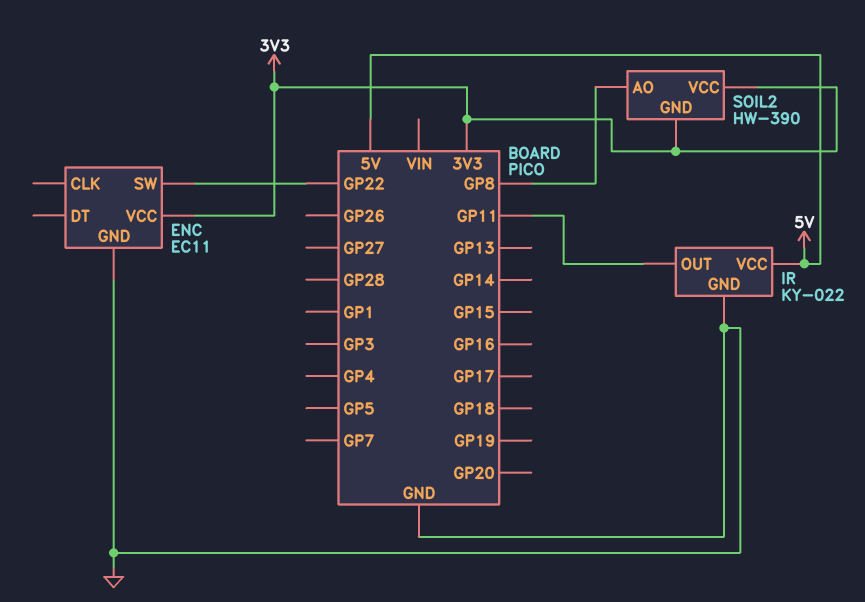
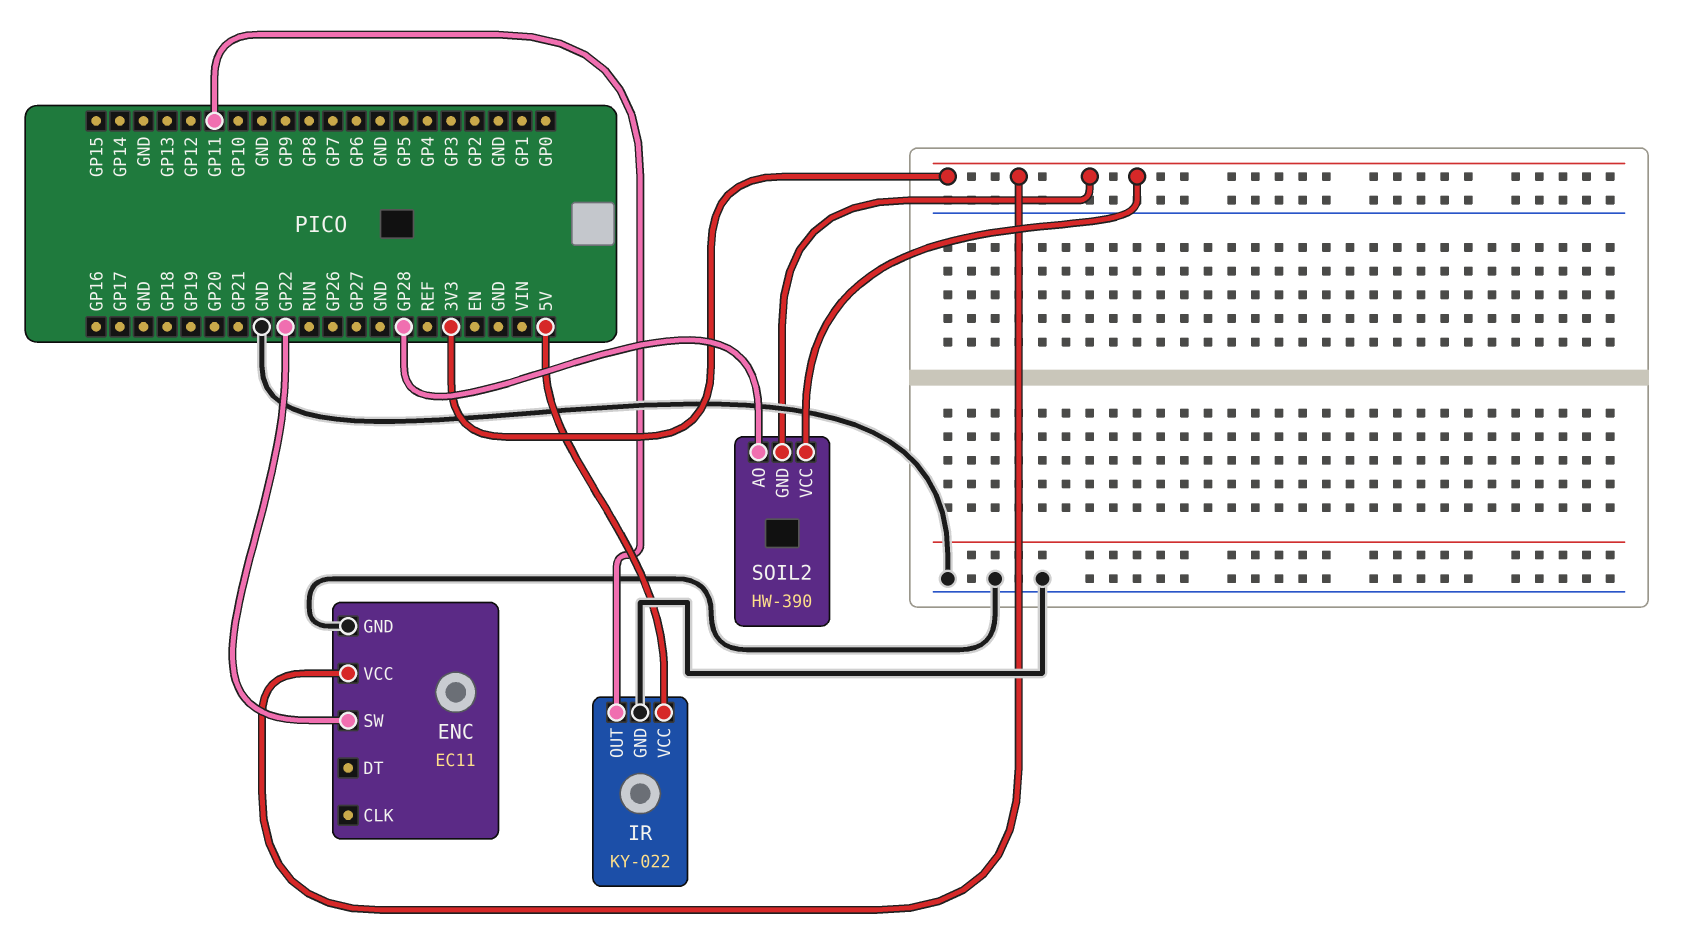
SOIL2 pin AO: GP8 -> GP28

